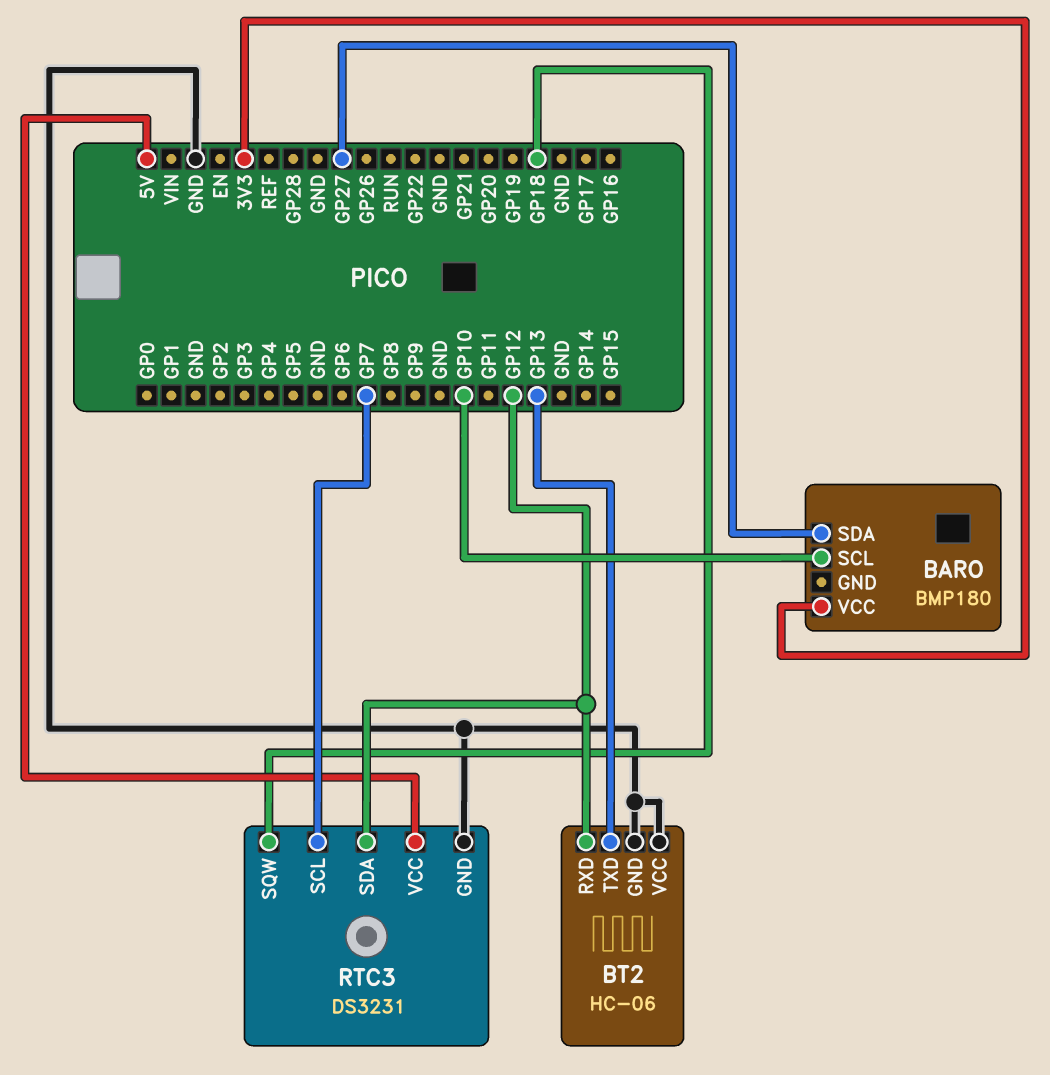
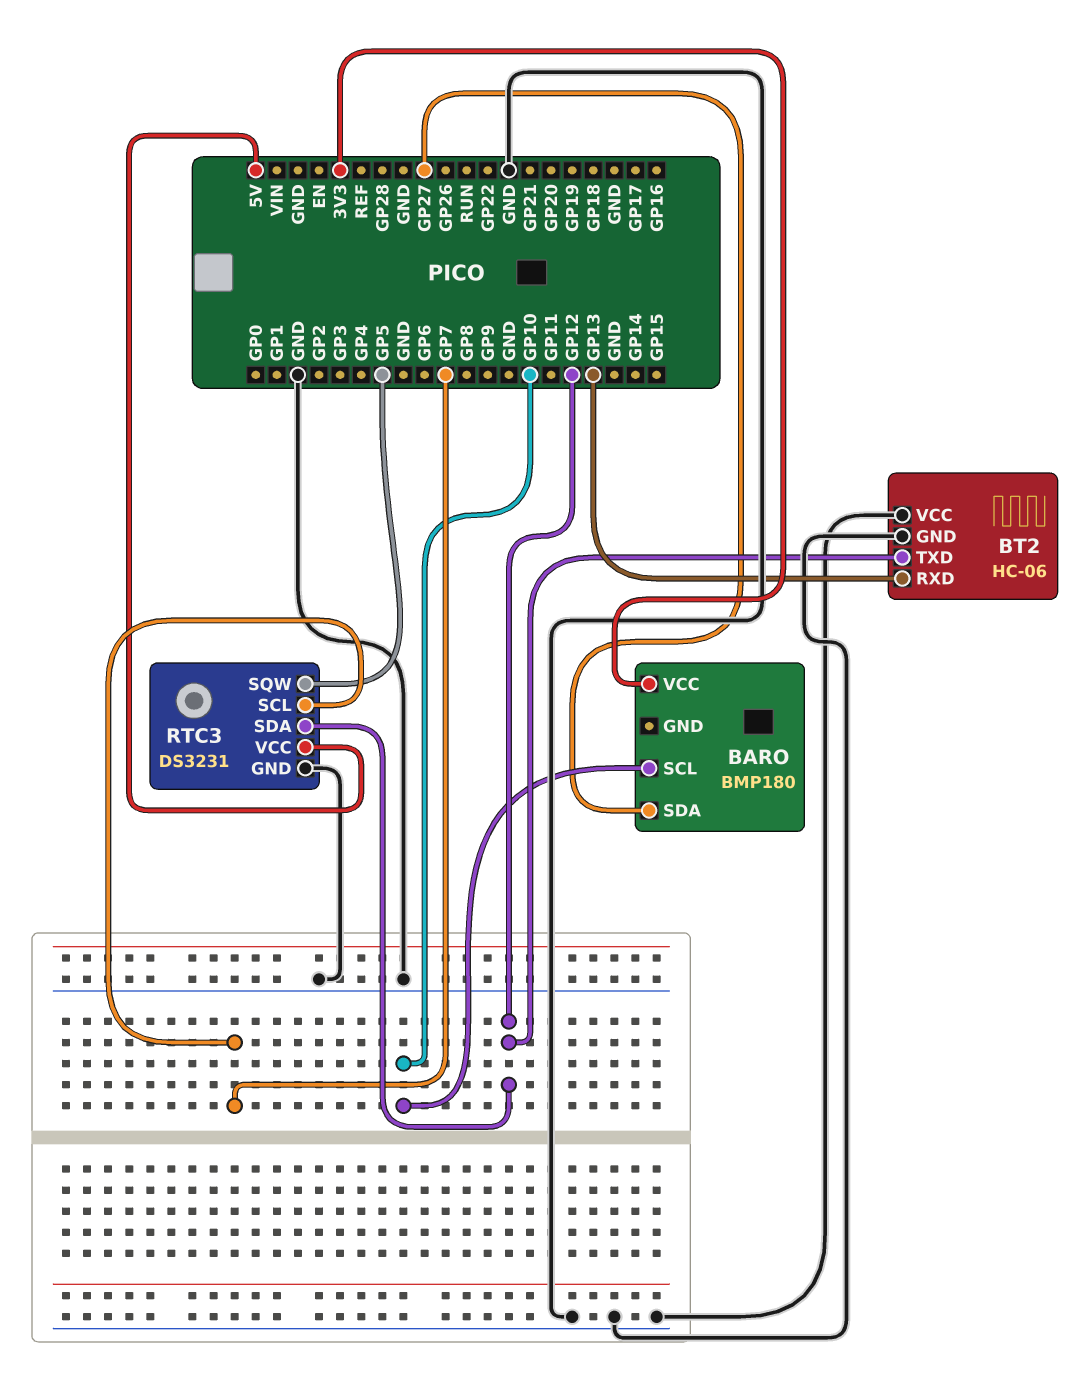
BT2 pin RXD: GP12 -> GP13
BT2 pin TXD: GP13 -> GP12
RTC3 pin SQW: GP18 -> GP5

